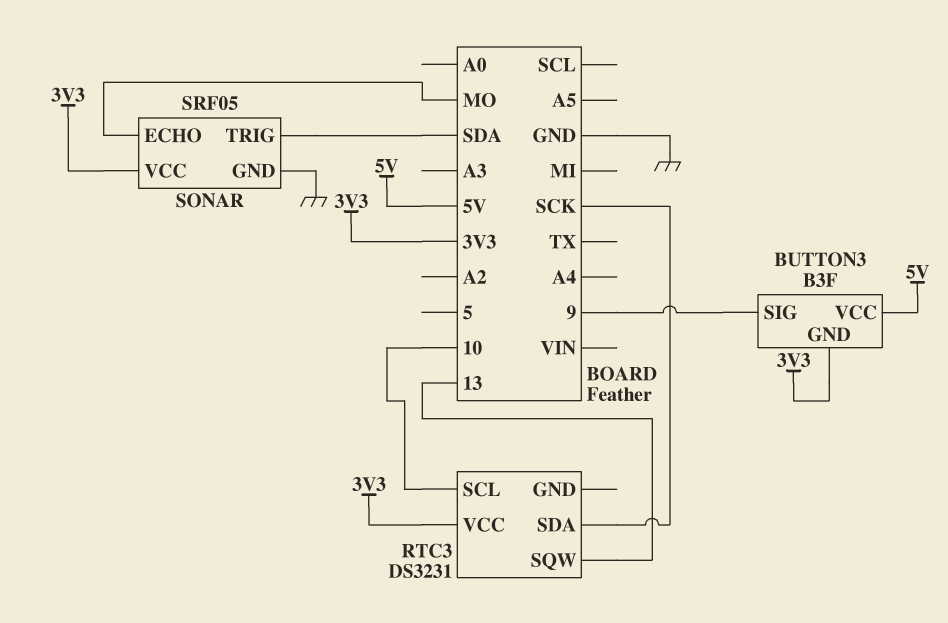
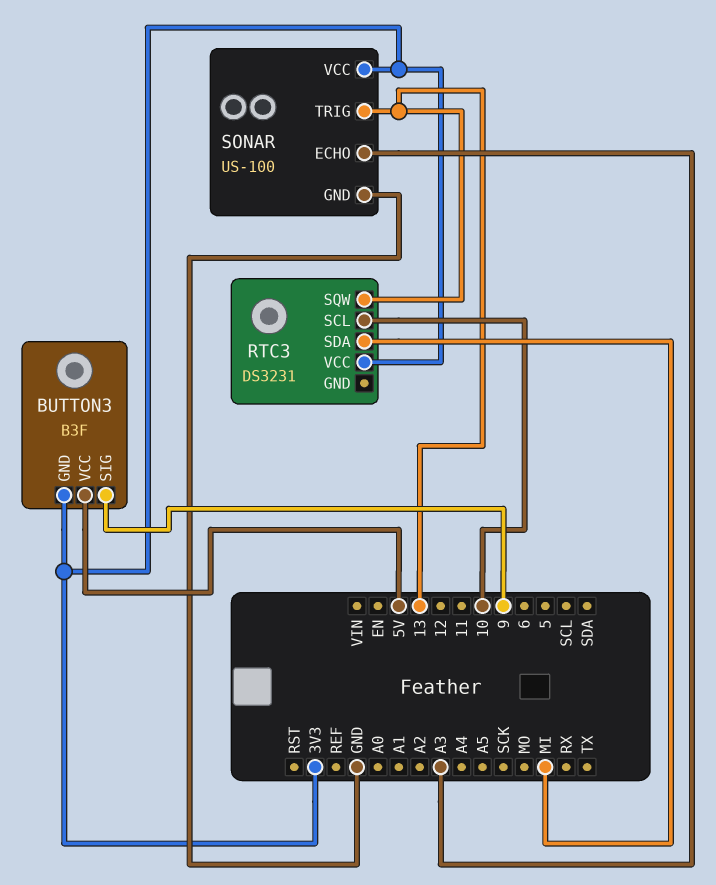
RTC3 pin SDA: SCK -> MI
SONAR: SRF05 -> US-100
SONAR pin ECHO: MO -> A3
SONAR pin TRIG: SDA -> 13

